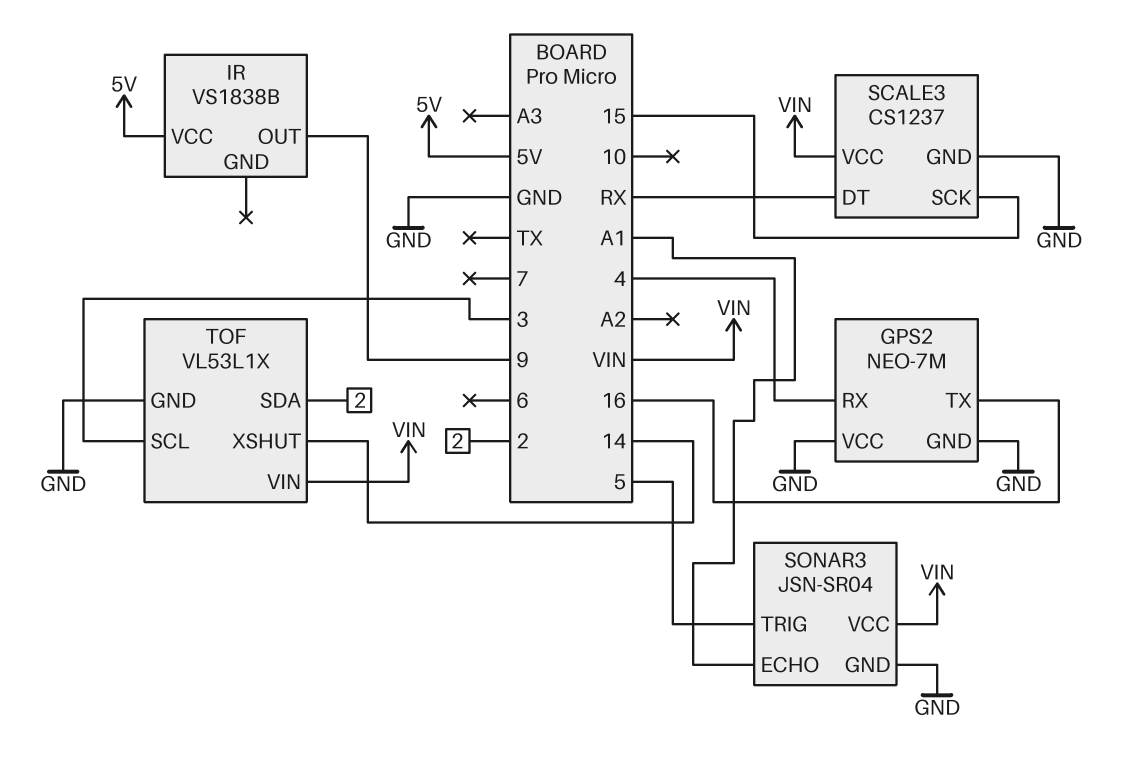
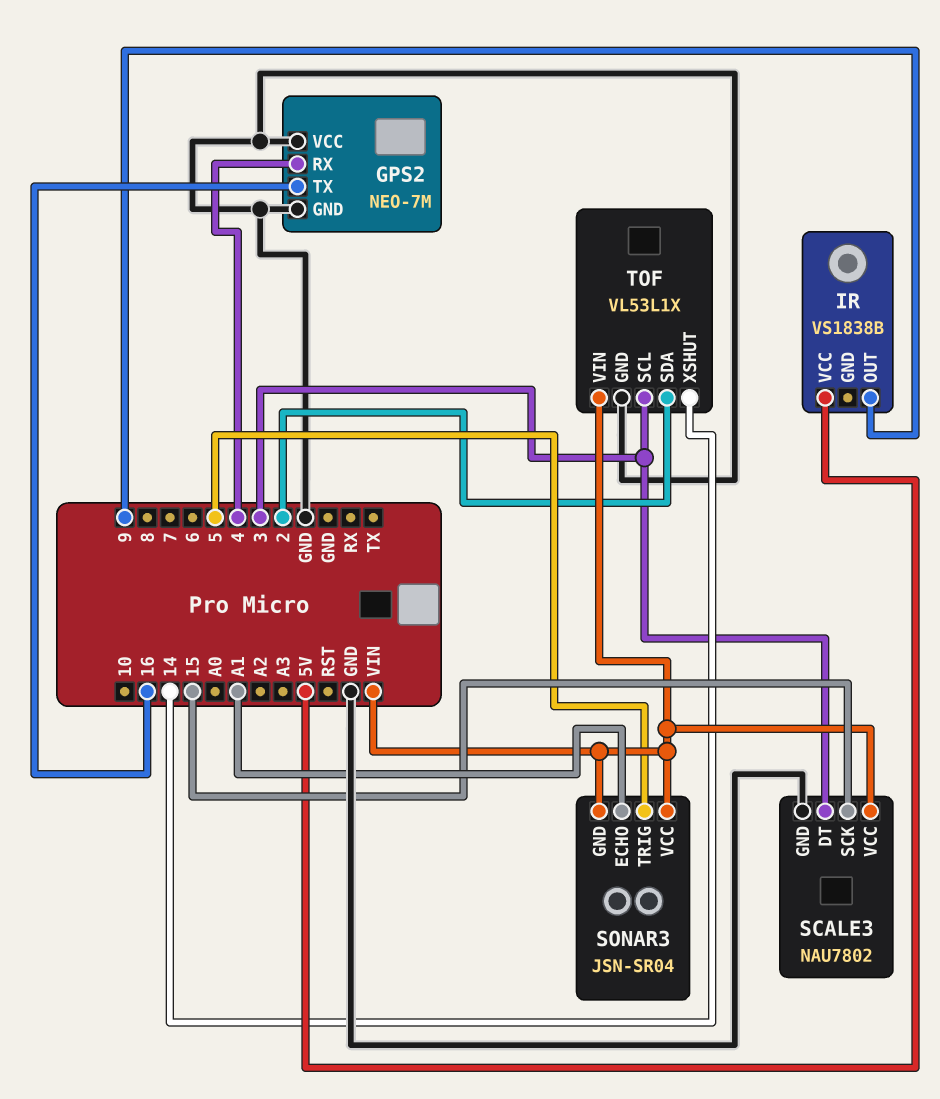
SCALE3: CS1237 -> NAU7802
SCALE3 pin DT: RX -> 3
SONAR3 pin GND: GND -> VIN

